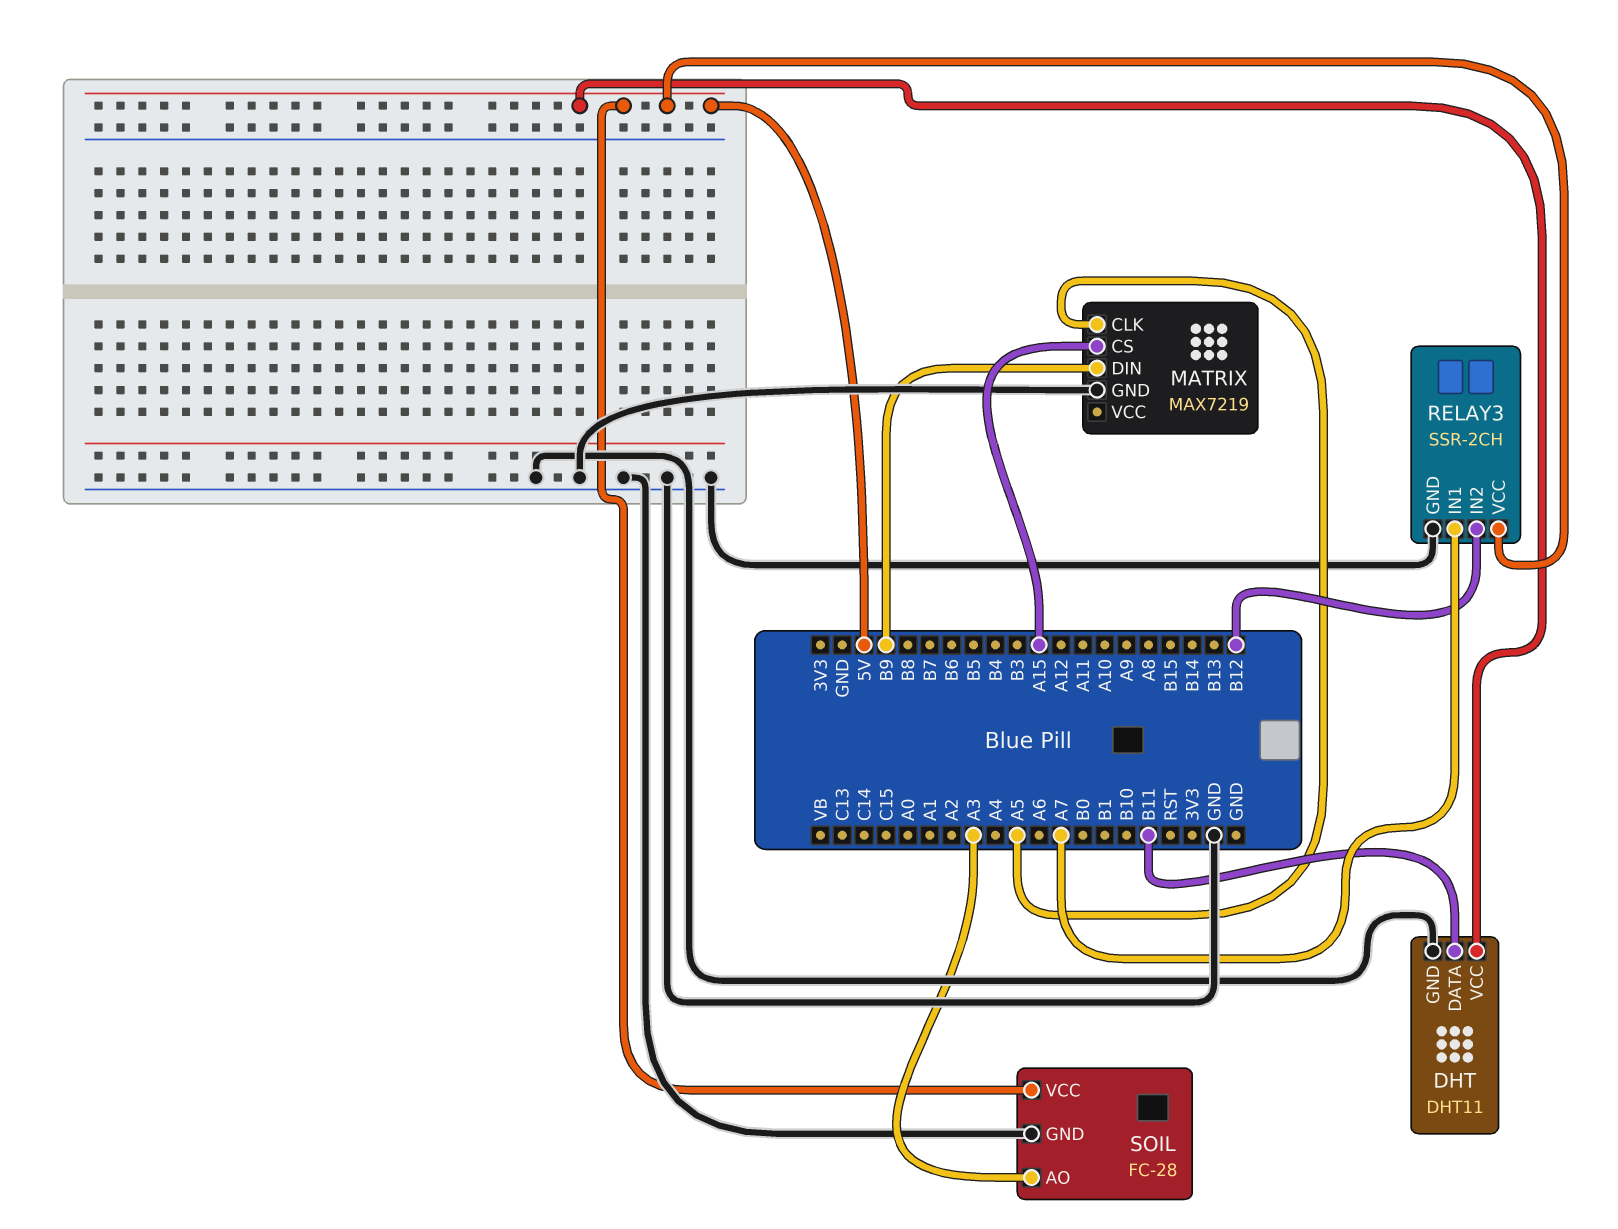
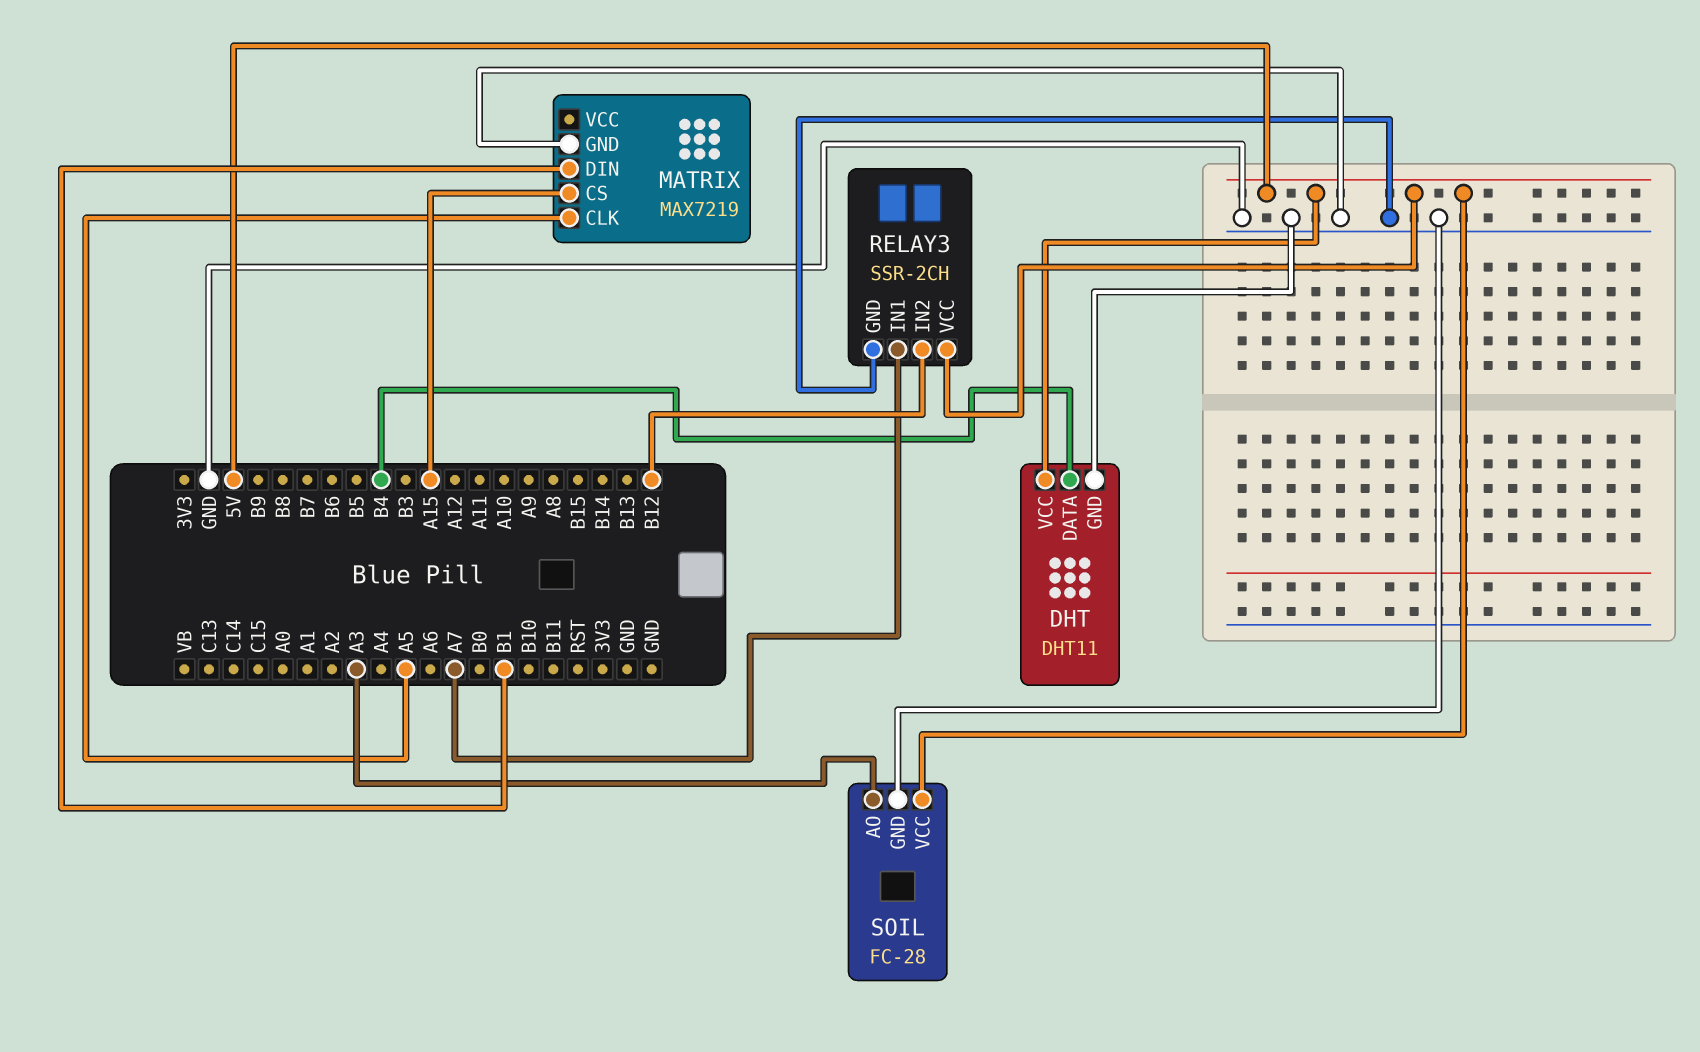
DHT pin DATA: B11 -> B4
MATRIX pin DIN: B9 -> B1

